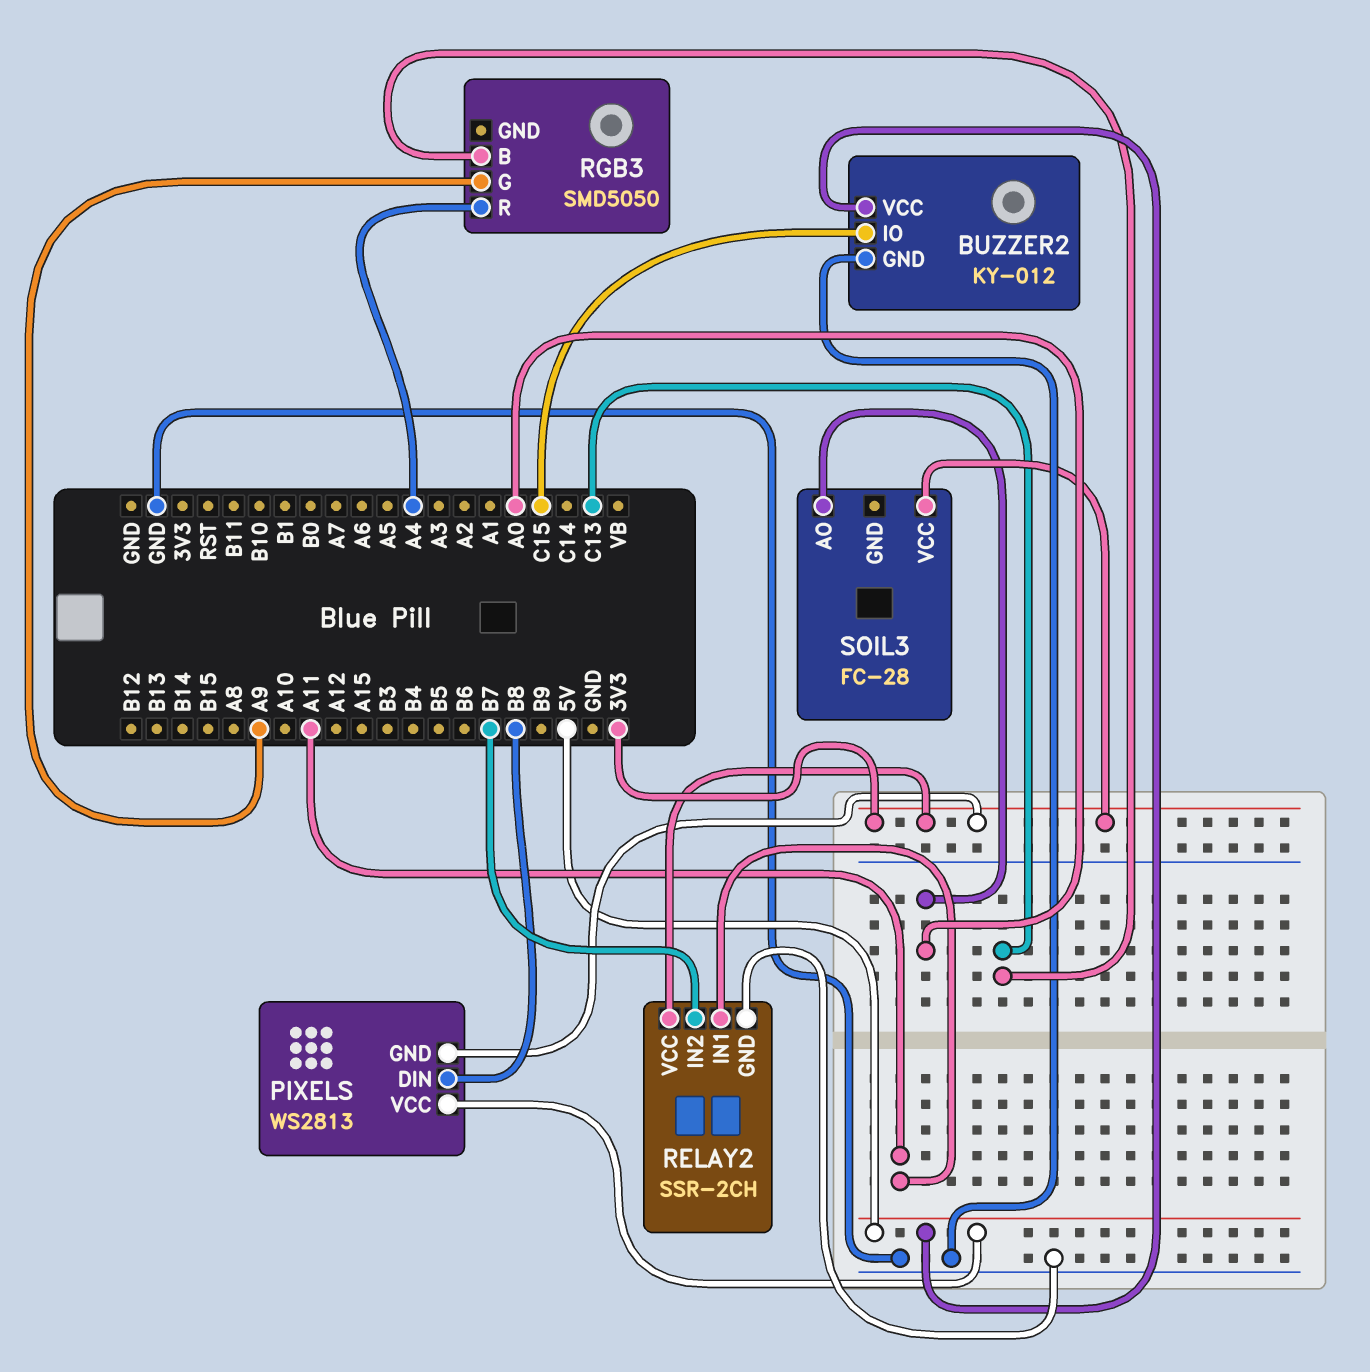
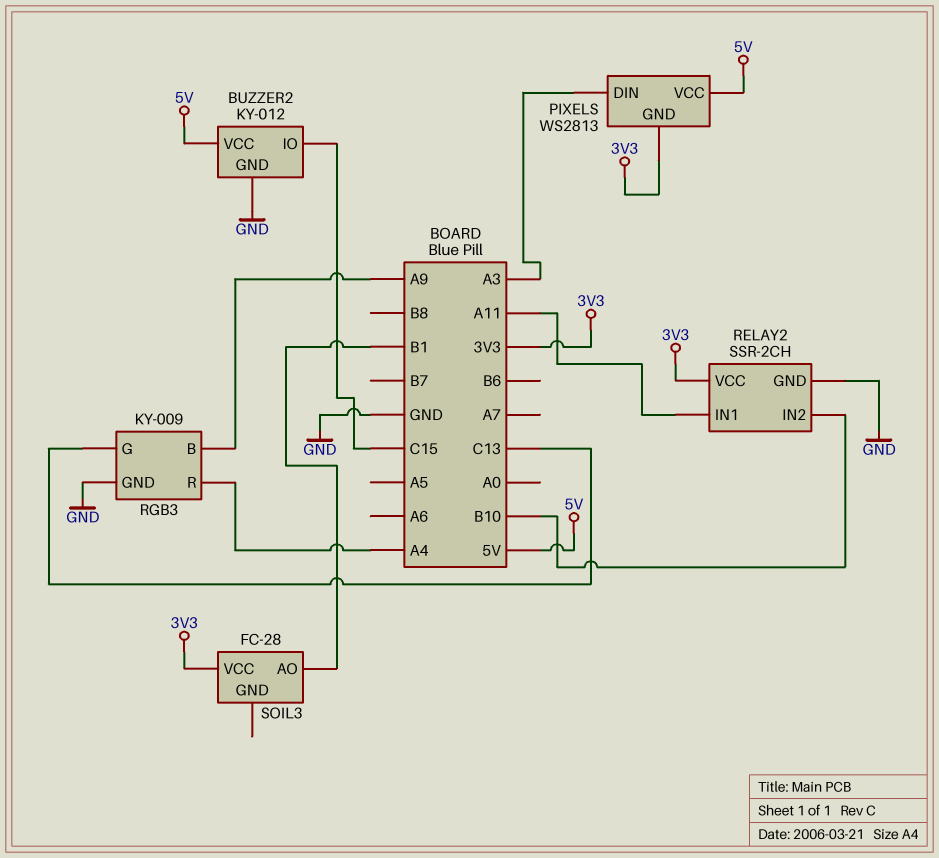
PIXELS pin DIN: B8 -> A3
RELAY2 pin IN2: B7 -> B10
RGB3: SMD5050 -> KY-009
RGB3 pin B: C13 -> A9
RGB3 pin G: A9 -> C13
RGB3 pin GND: none -> GND
SOIL3 pin AO: A0 -> B1

